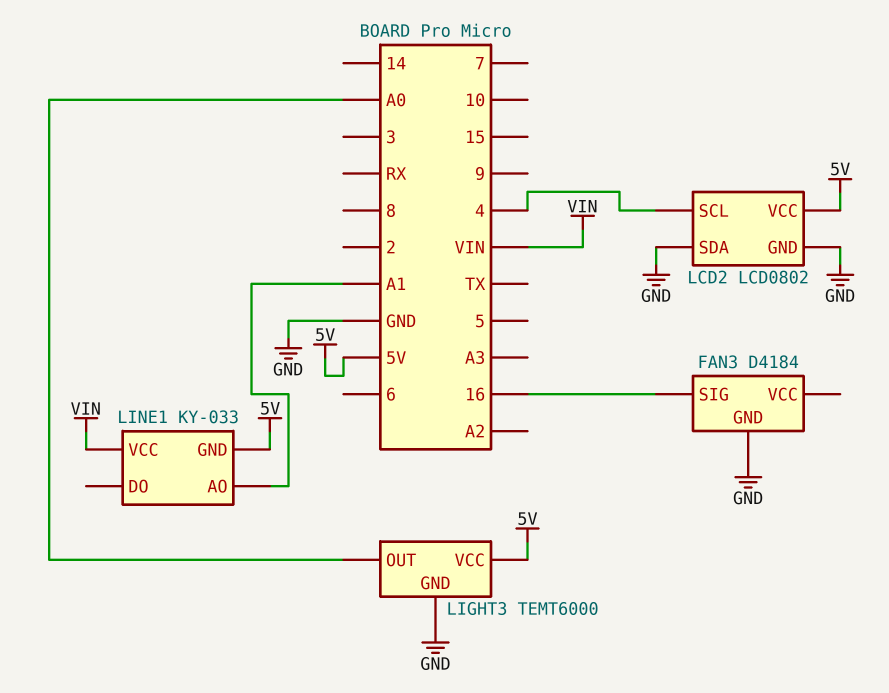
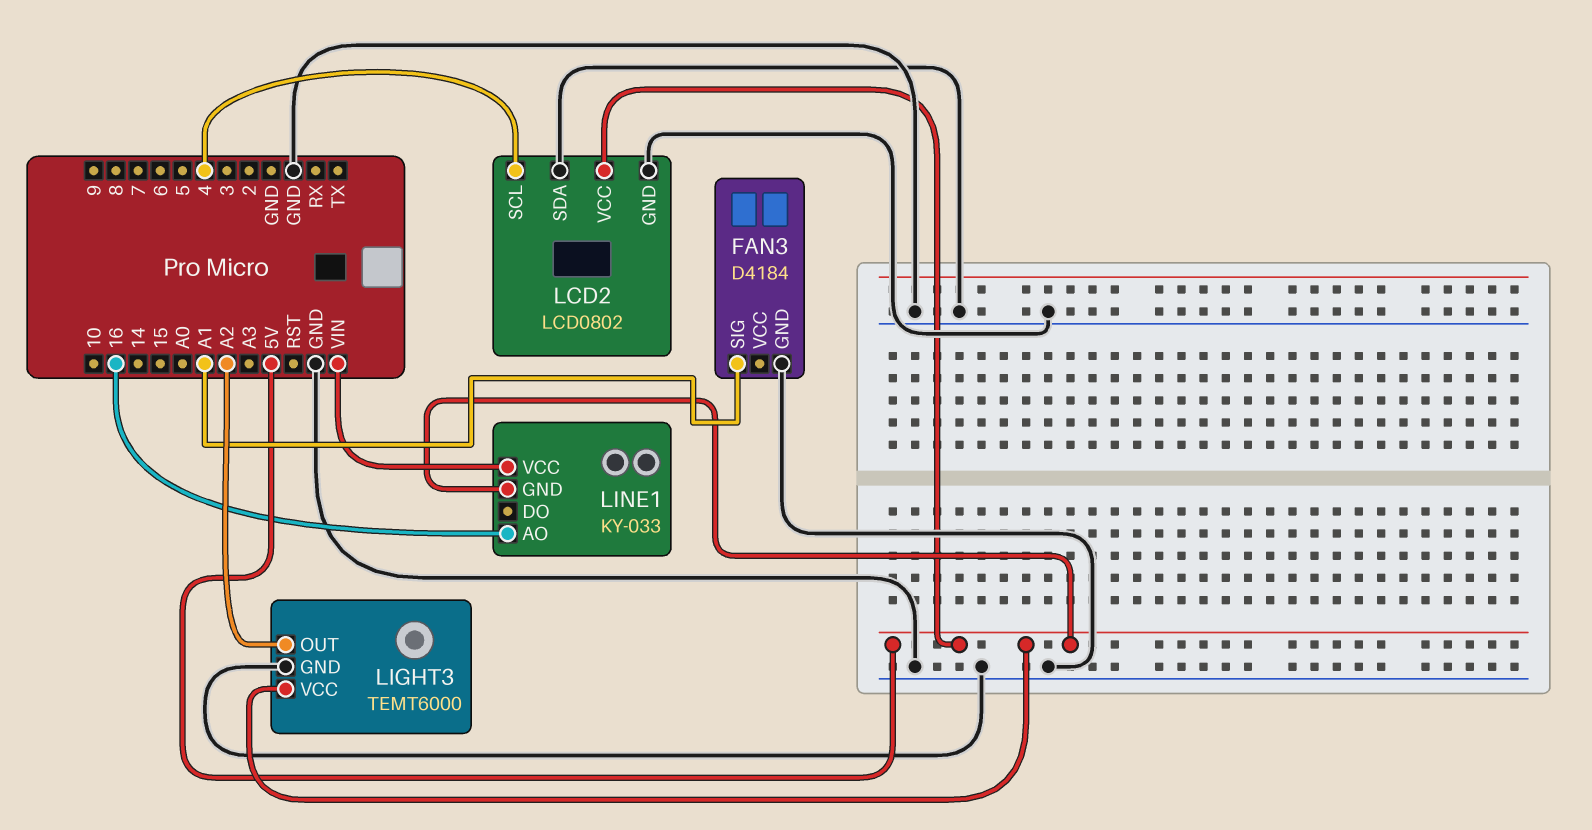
FAN3 pin SIG: 16 -> A1
LIGHT3 pin OUT: A0 -> A2
LINE1 pin AO: A1 -> 16

